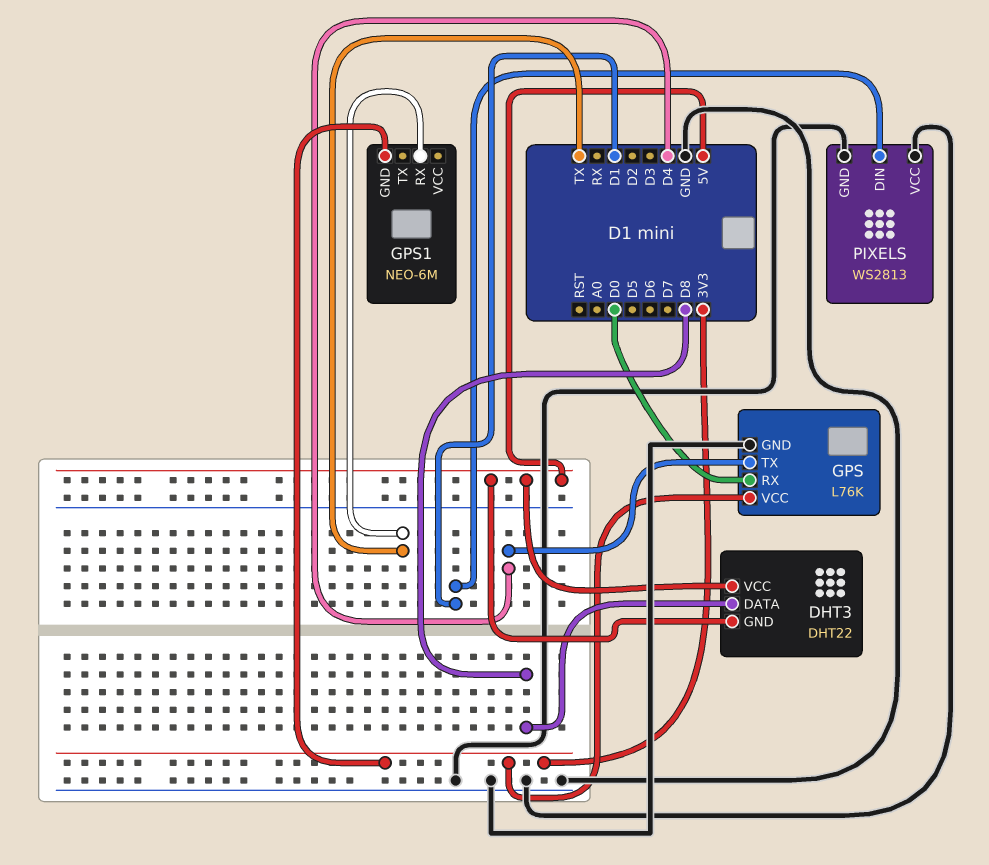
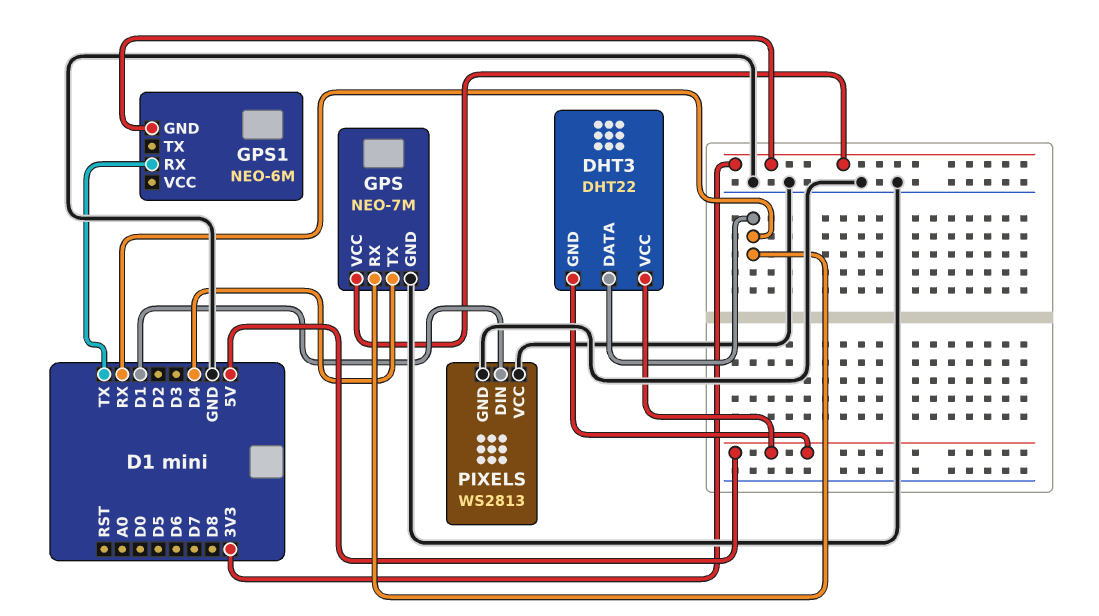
DHT3 pin DATA: D8 -> RX
GPS: L76K -> NEO-7M
GPS pin RX: D0 -> RX

